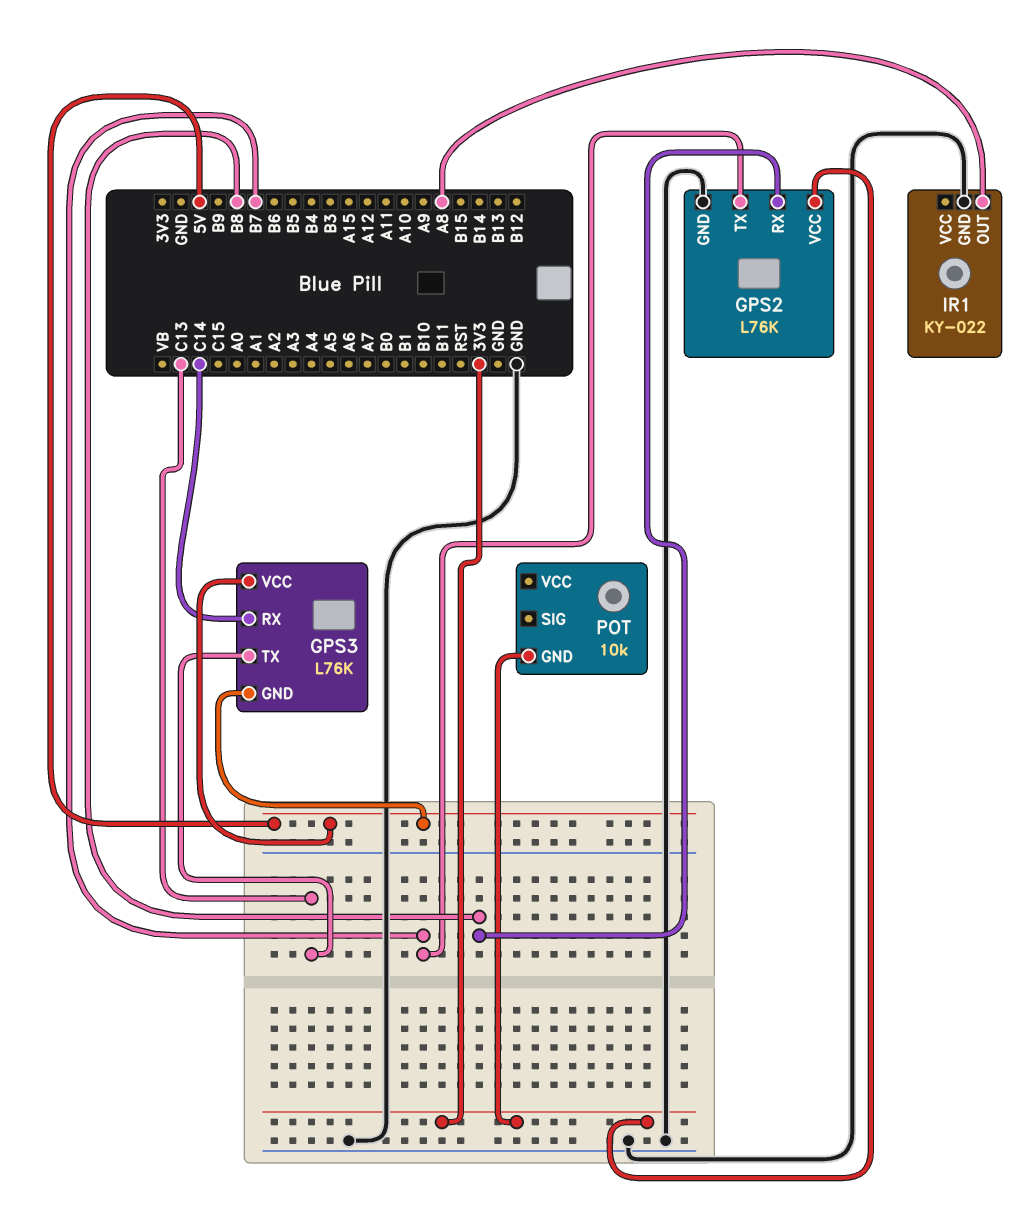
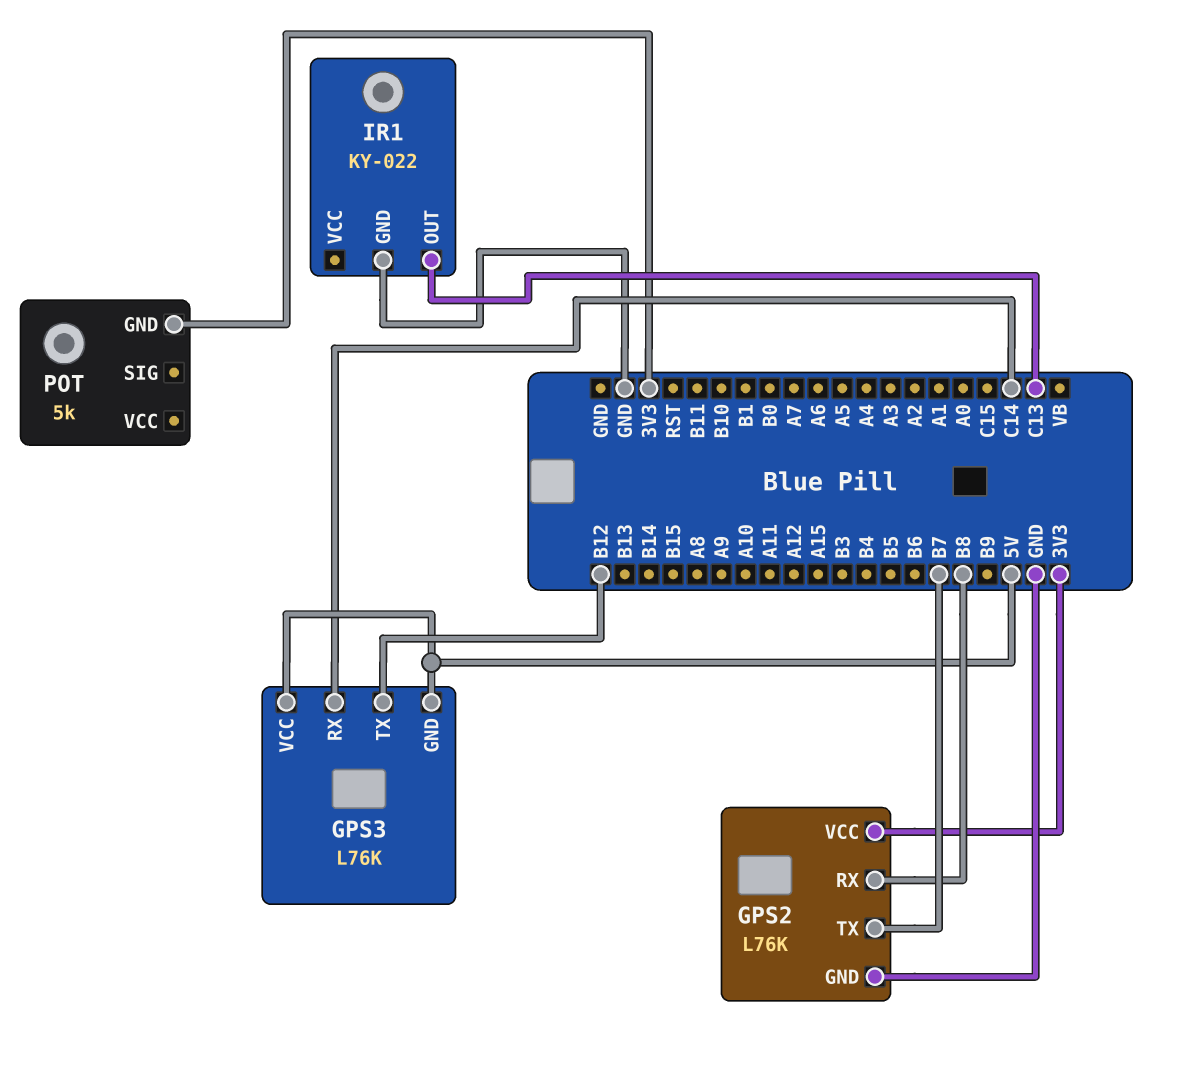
GPS3 pin TX: C13 -> B12
IR1 pin OUT: A8 -> C13
POT: 10k -> 5k

